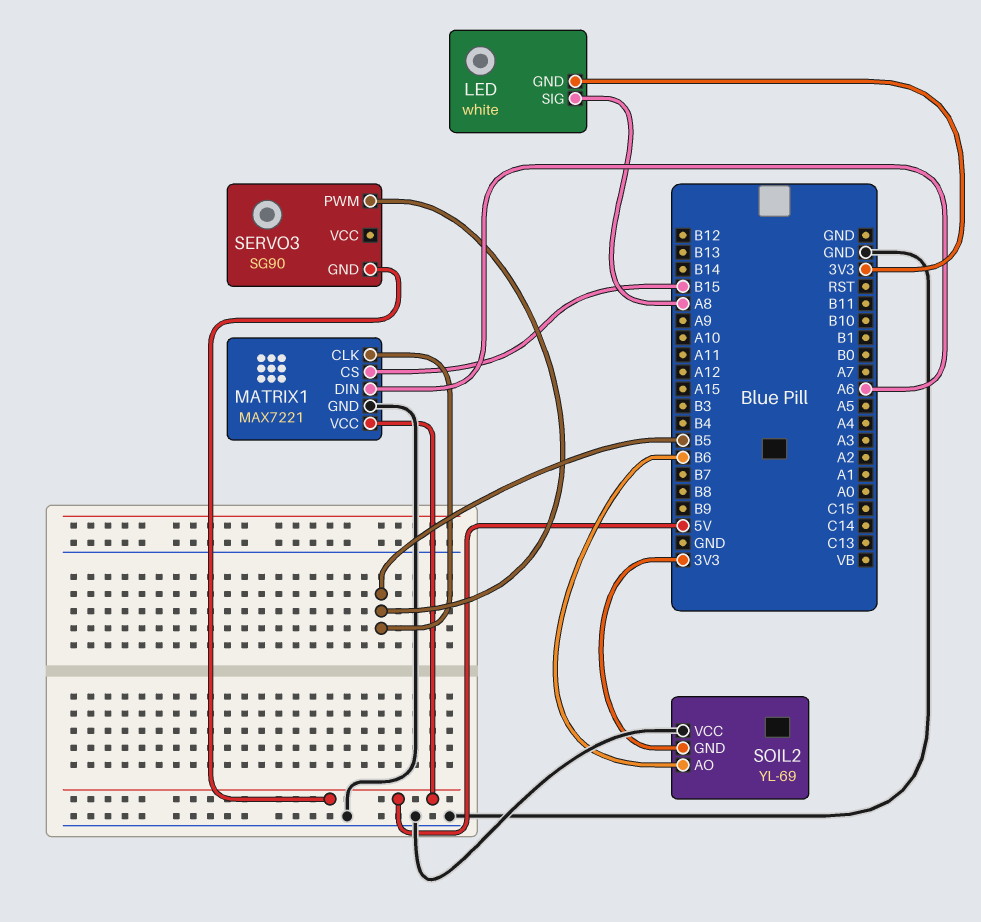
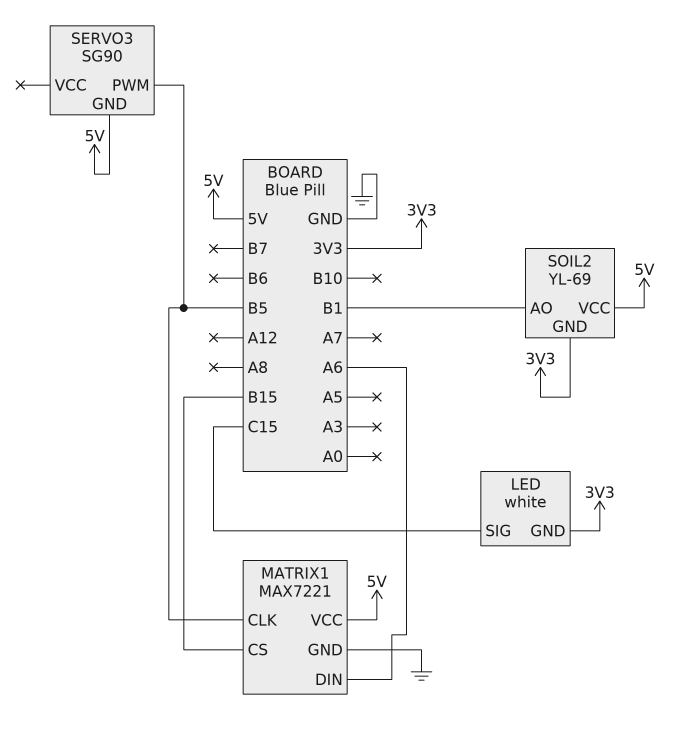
LED pin SIG: A8 -> C15
SOIL2 pin AO: B6 -> B1
SOIL2 pin VCC: GND -> 5V

